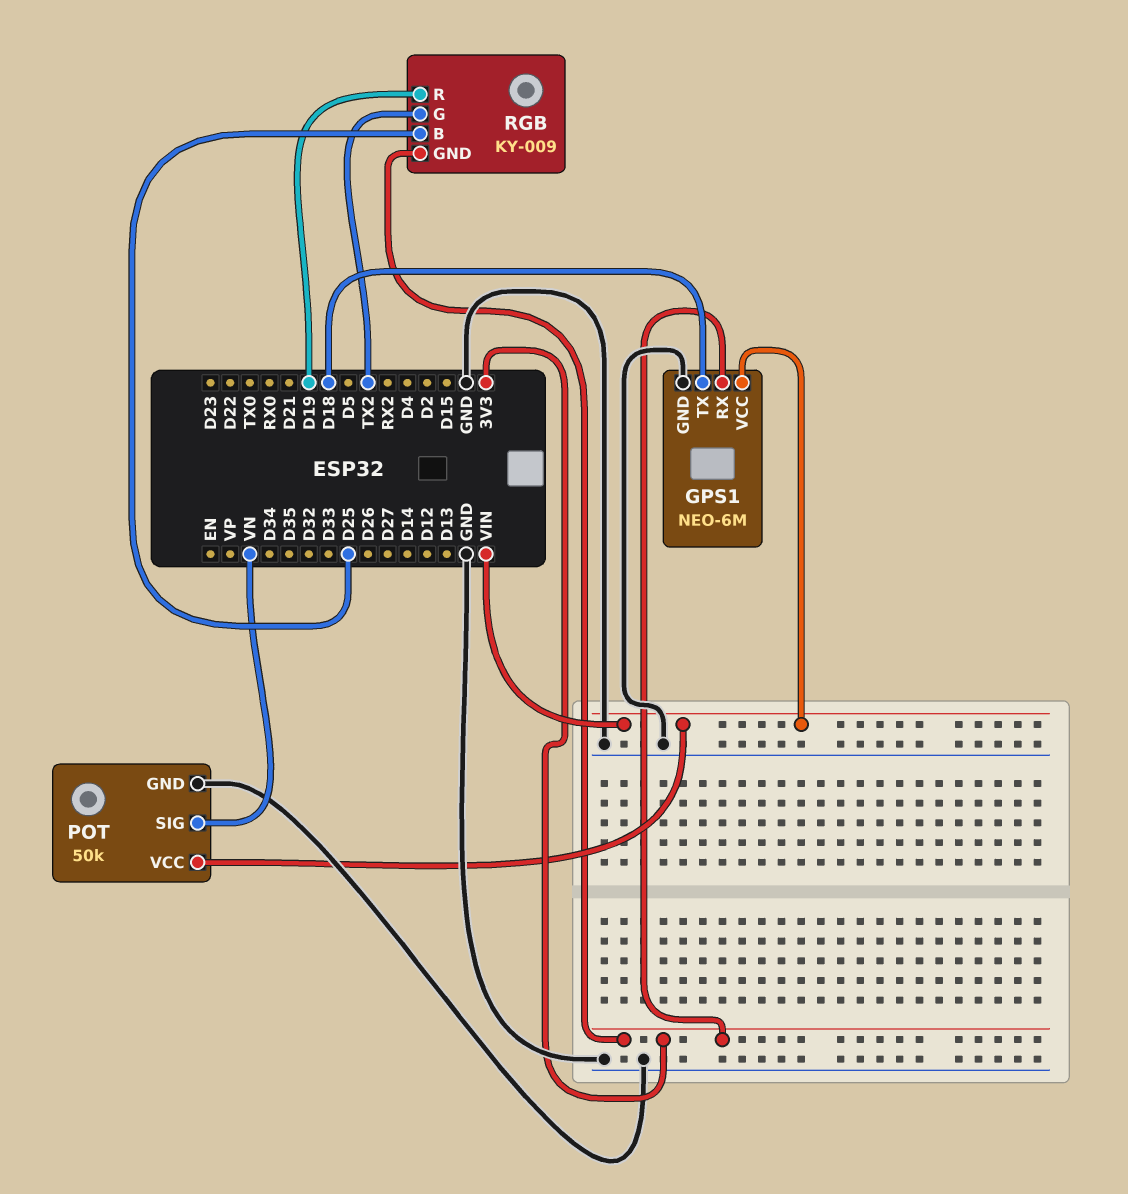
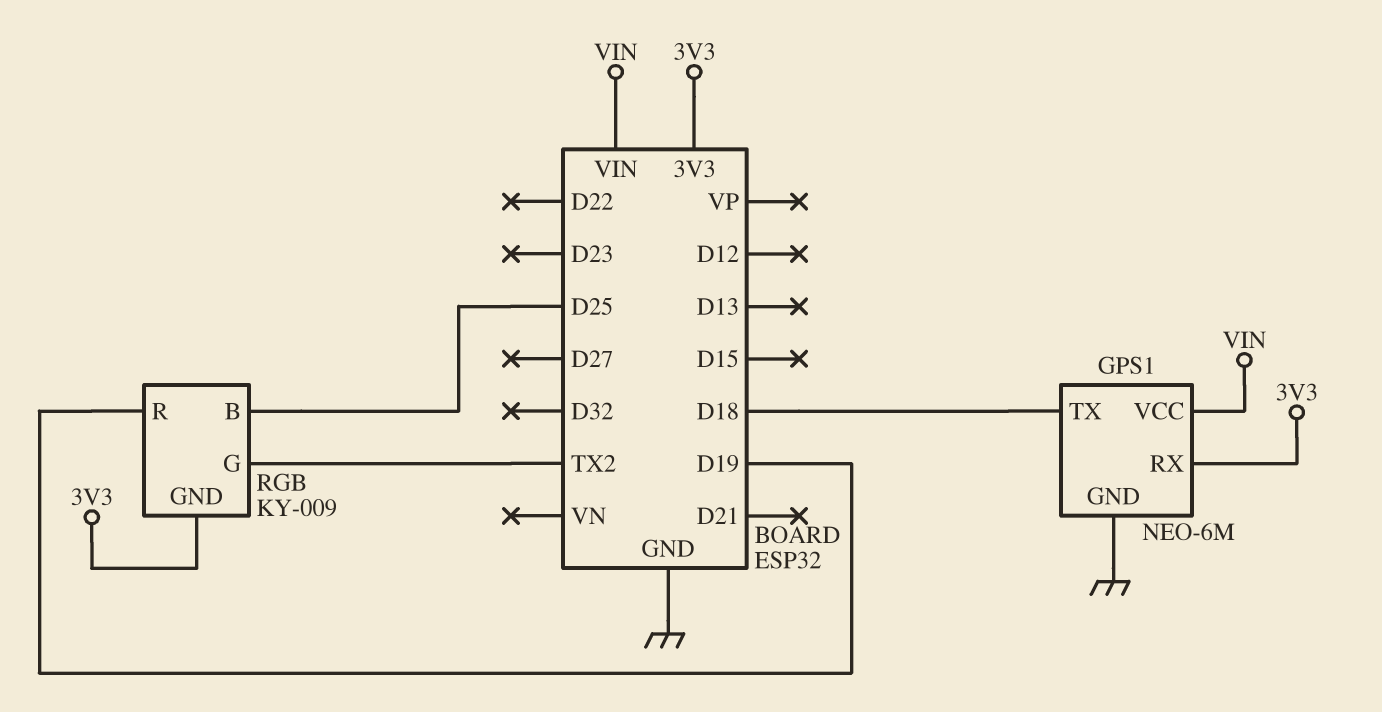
POT: 50k -> none
POT pin GND: GND -> none
POT pin SIG: VN -> none
POT pin VCC: VIN -> none

